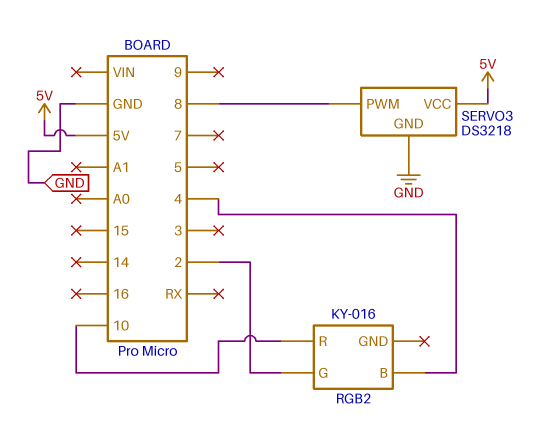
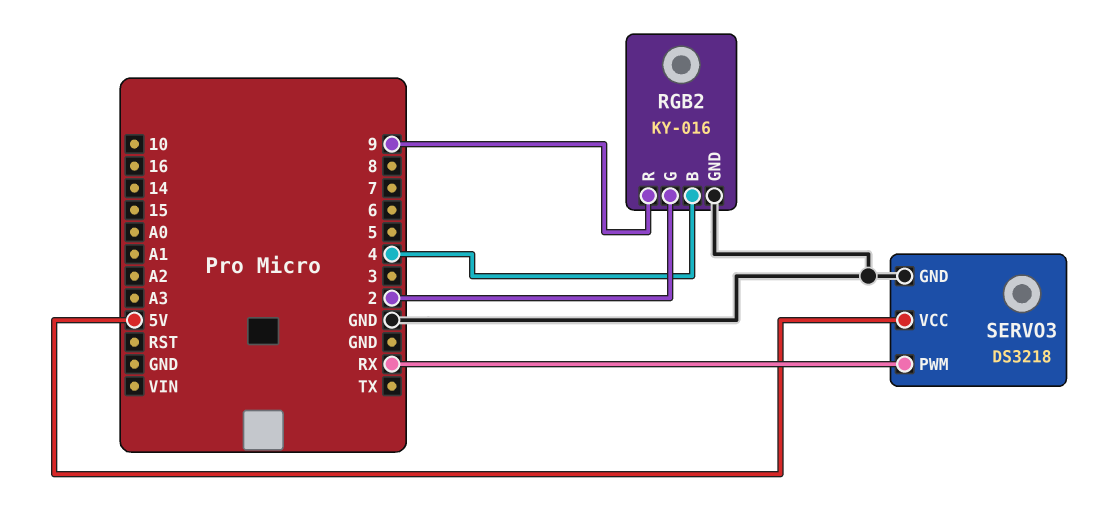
RGB2 pin GND: none -> GND
RGB2 pin R: 10 -> 9
SERVO3 pin PWM: 8 -> RX

